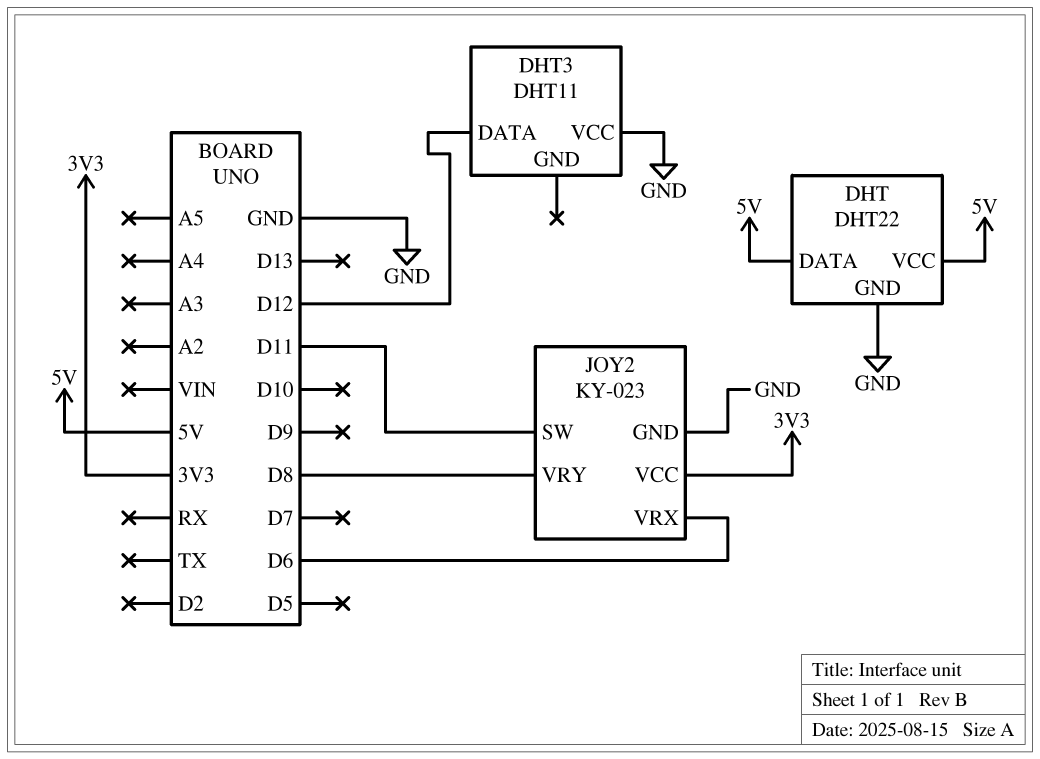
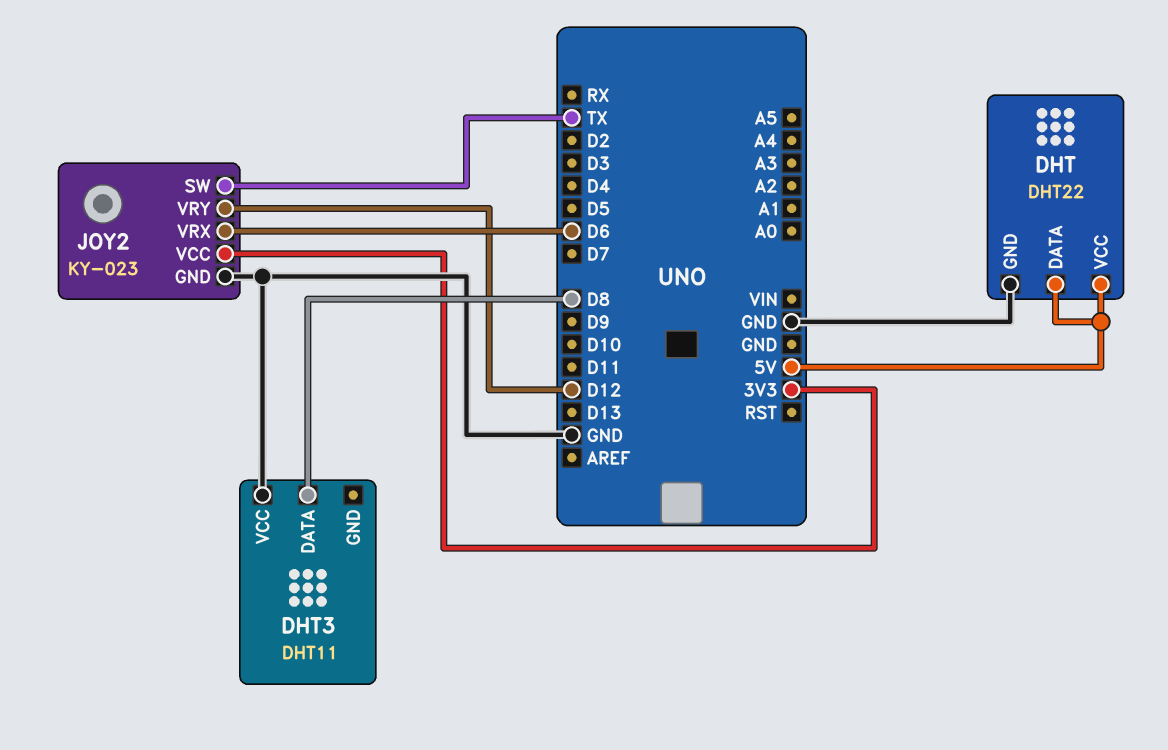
DHT3 pin DATA: D12 -> D8
JOY2 pin SW: D11 -> TX
JOY2 pin VRY: D8 -> D12

